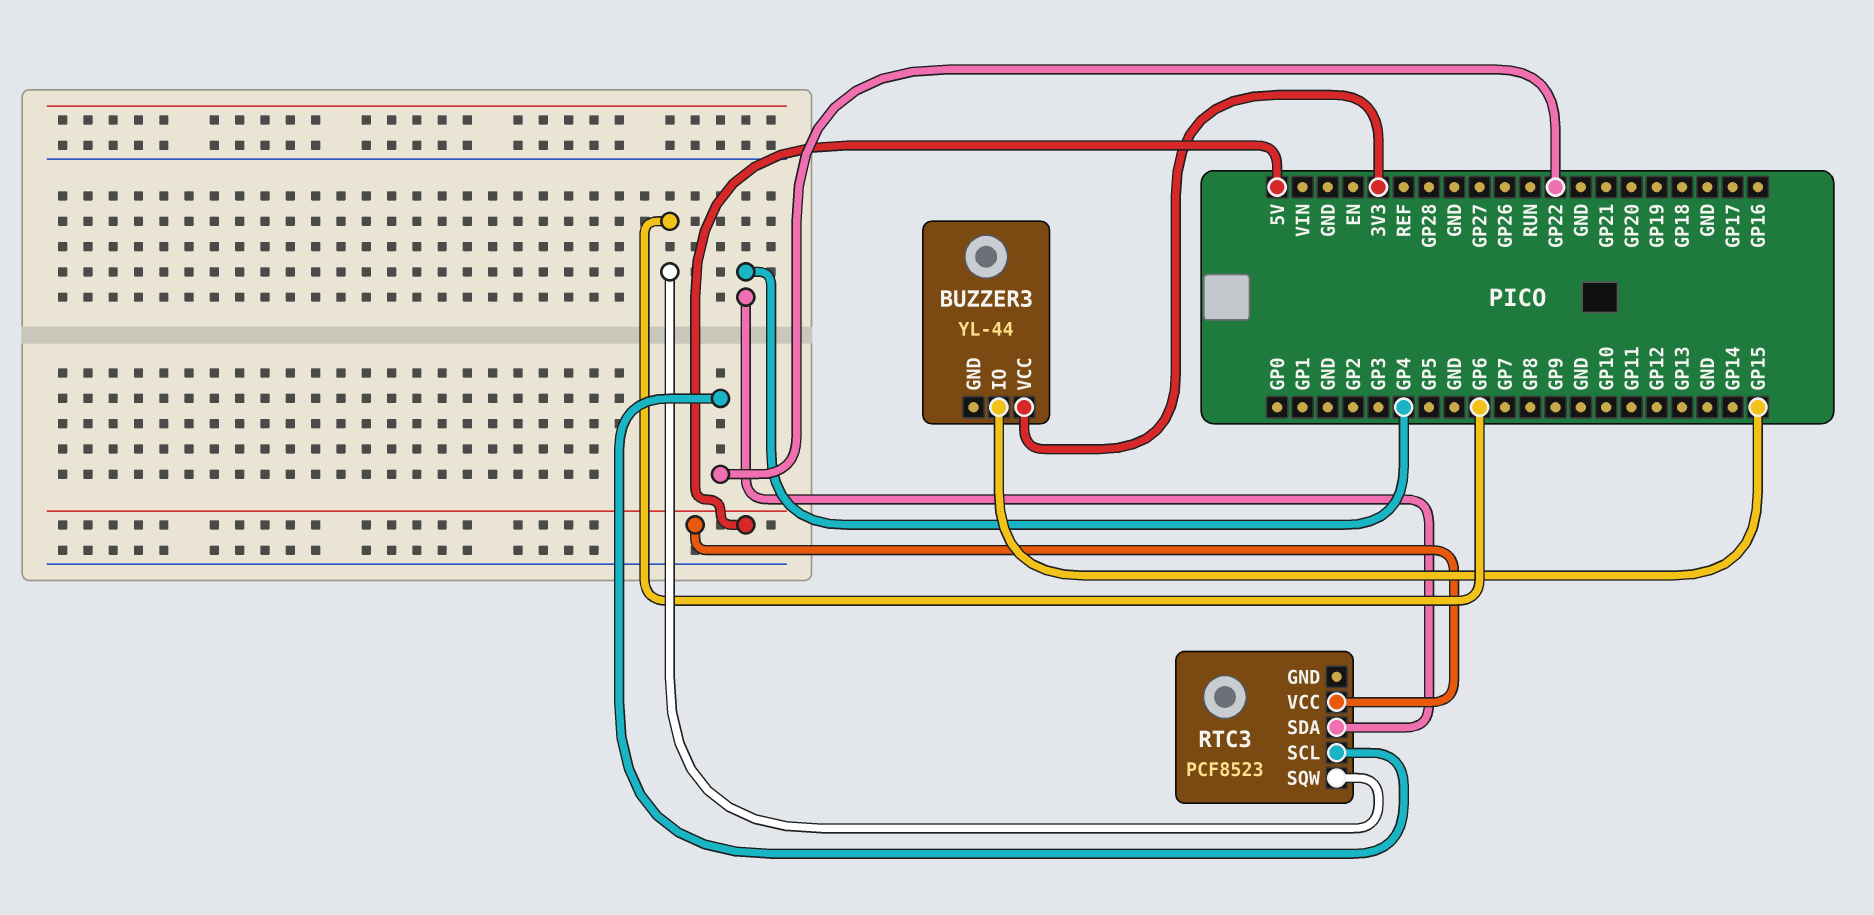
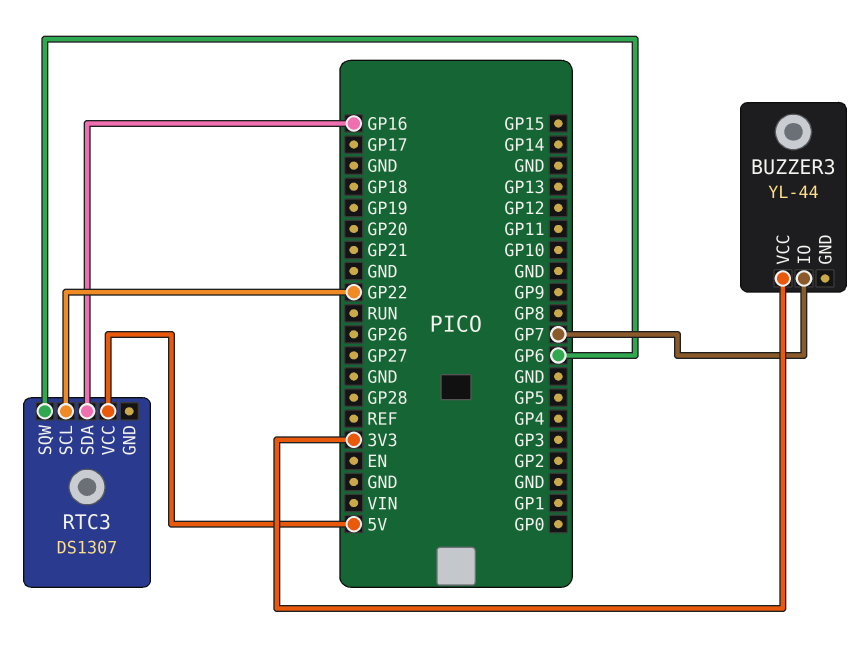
BUZZER3 pin IO: GP15 -> GP7
RTC3: PCF8523 -> DS1307
RTC3 pin SDA: GP4 -> GP16

